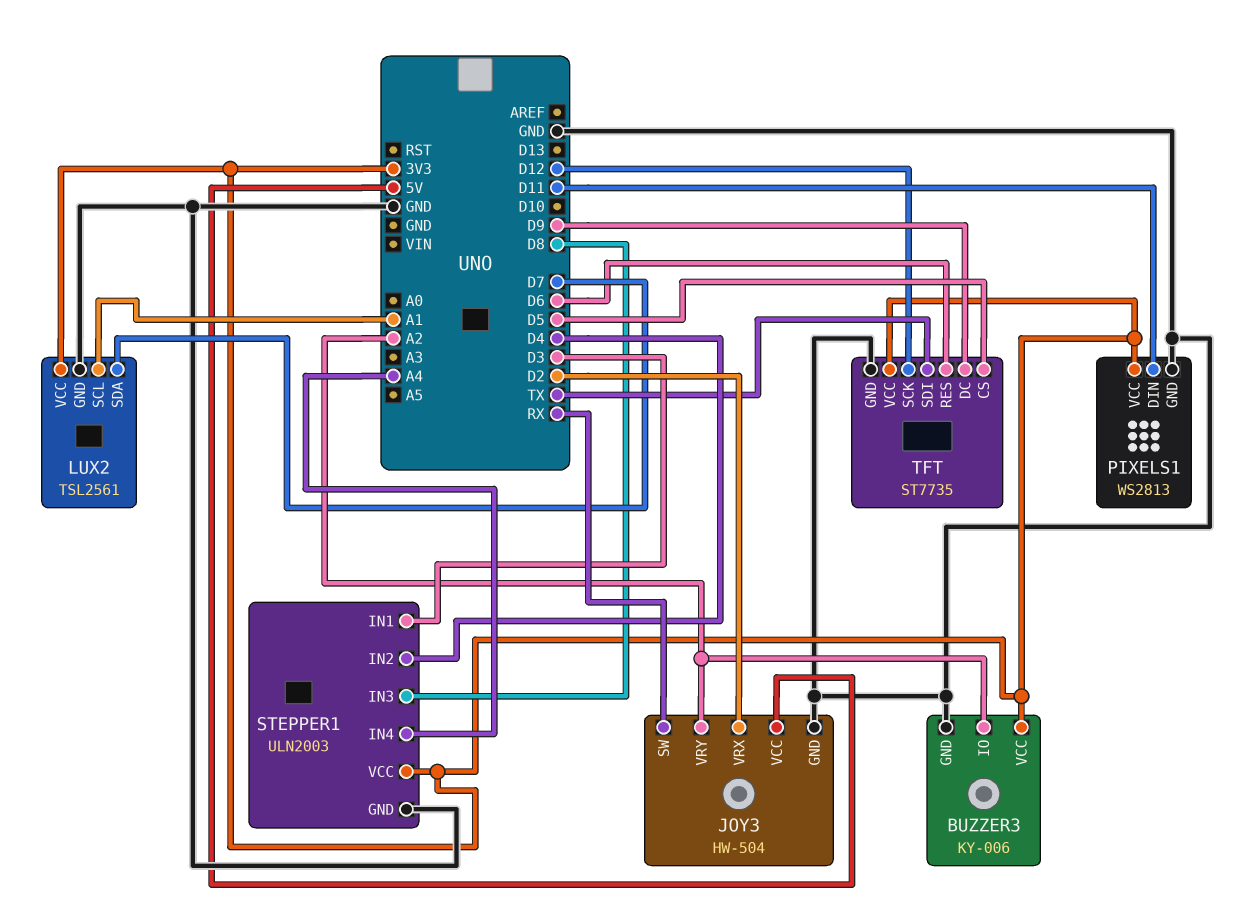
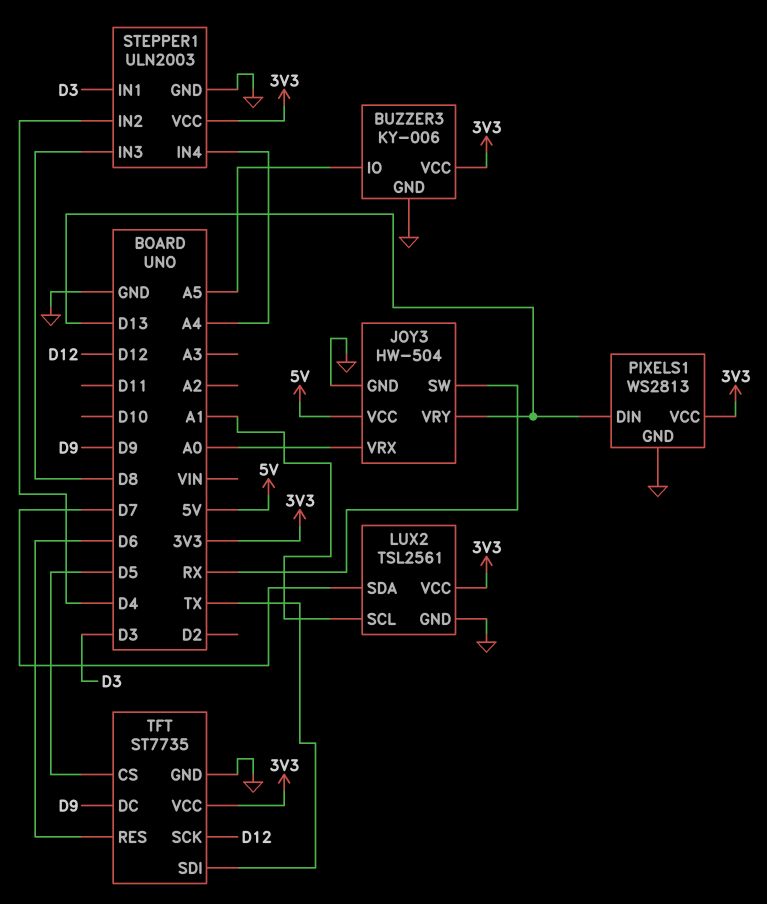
BUZZER3 pin IO: A2 -> A5
JOY3 pin VRX: D2 -> A0
JOY3 pin VRY: A2 -> D13
PIXELS1 pin DIN: D11 -> D13

